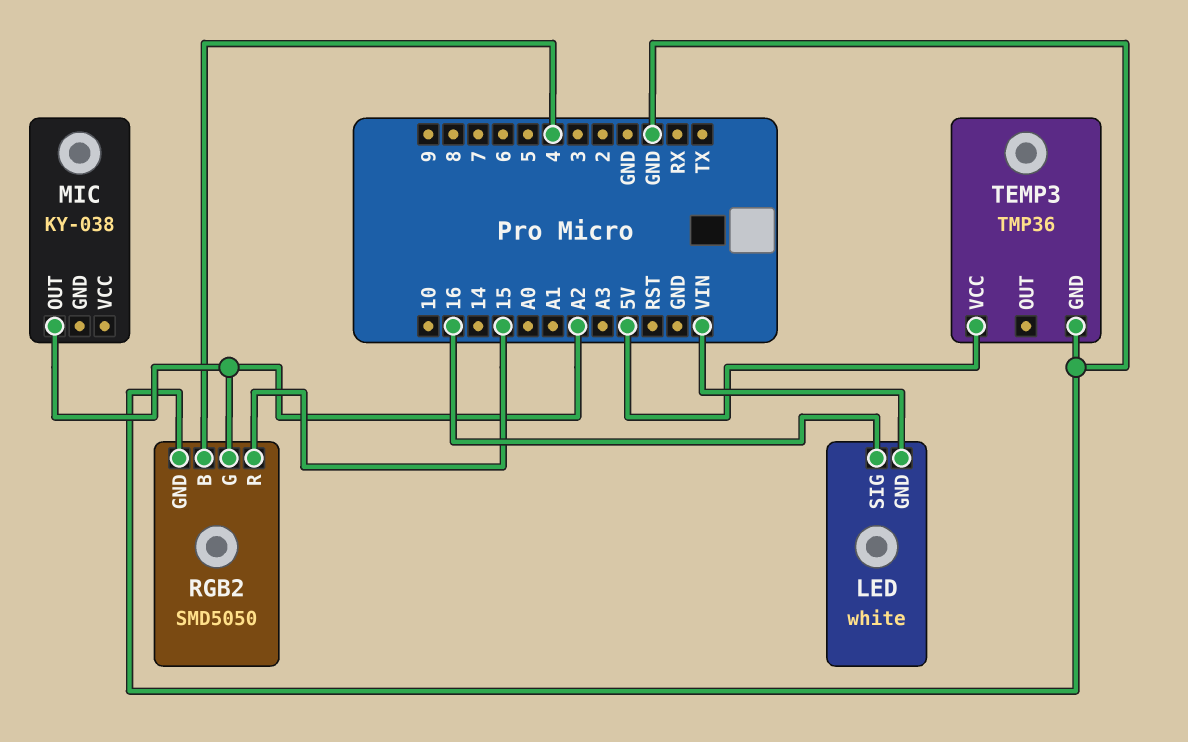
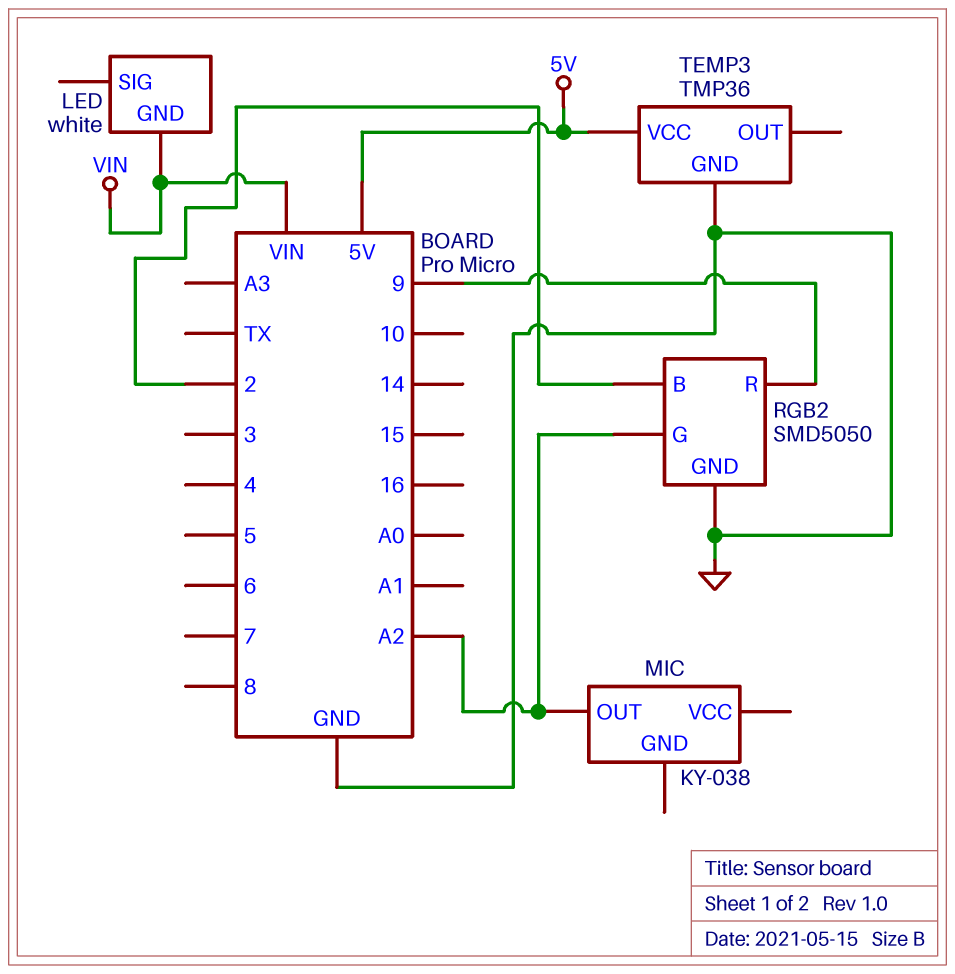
LED pin SIG: 16 -> none
RGB2 pin B: 4 -> 2
RGB2 pin R: 15 -> 9

